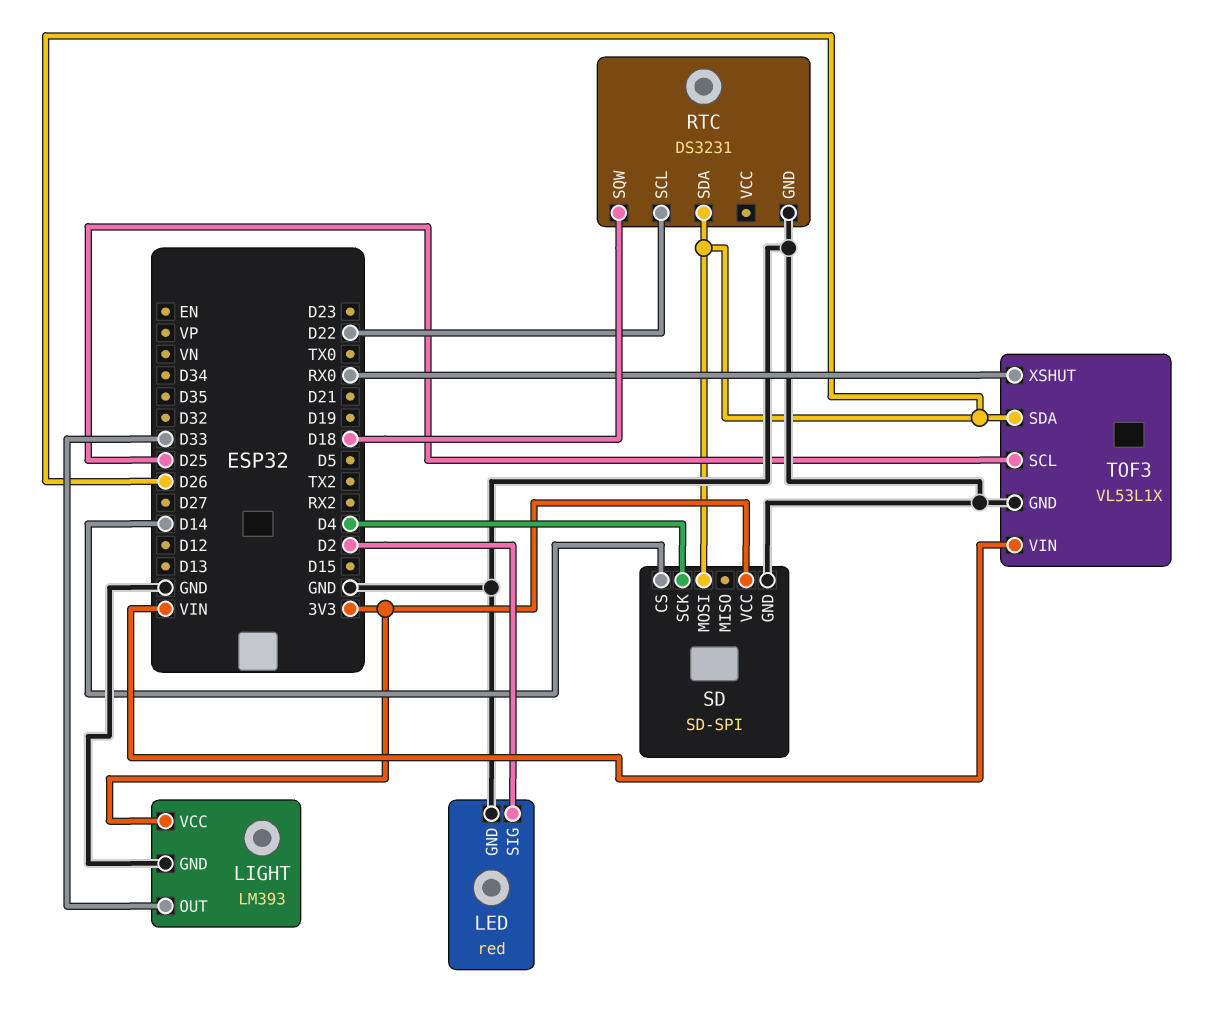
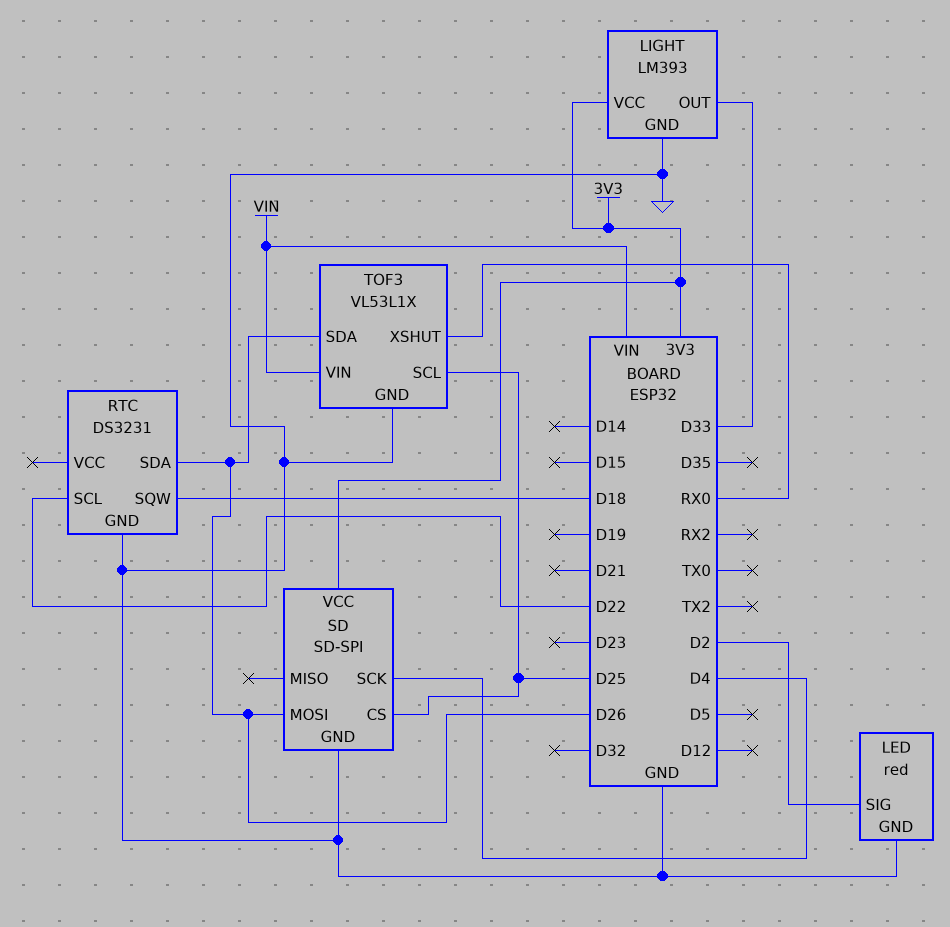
SD pin CS: D14 -> D25

